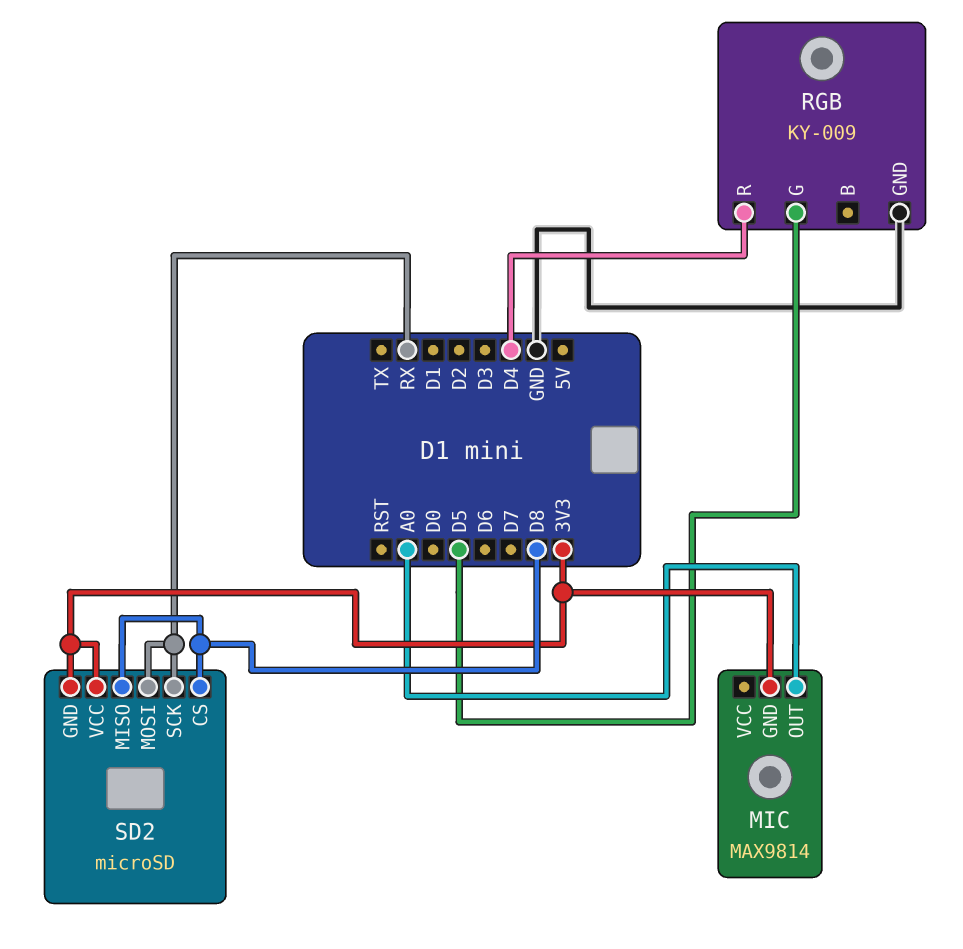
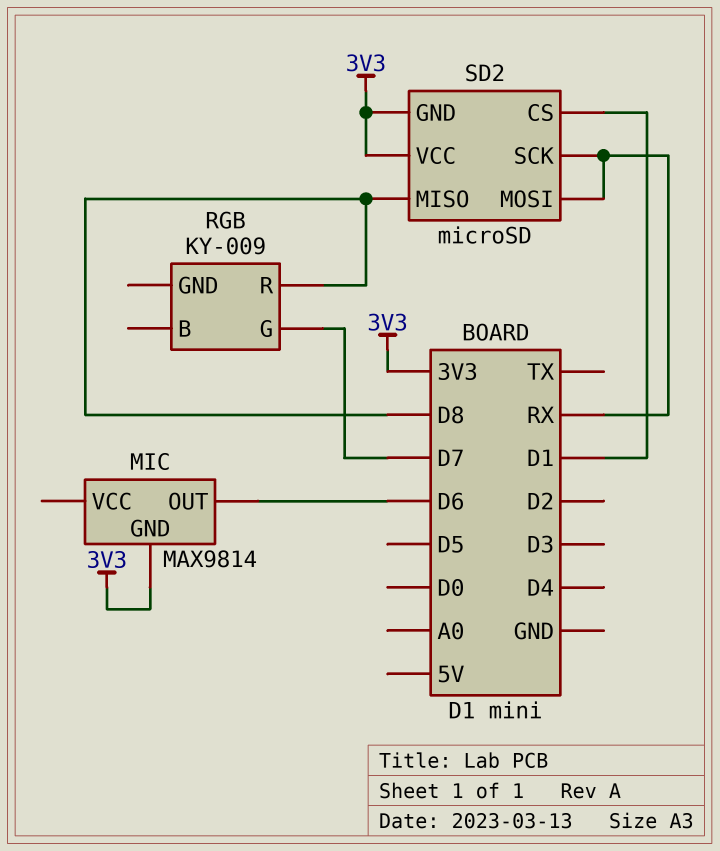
MIC pin OUT: A0 -> D6
RGB pin G: D5 -> D7
RGB pin GND: GND -> none
RGB pin R: D4 -> D8
SD2 pin CS: D8 -> D1

